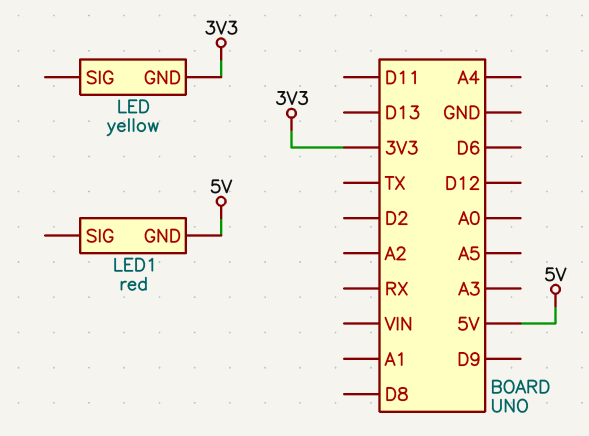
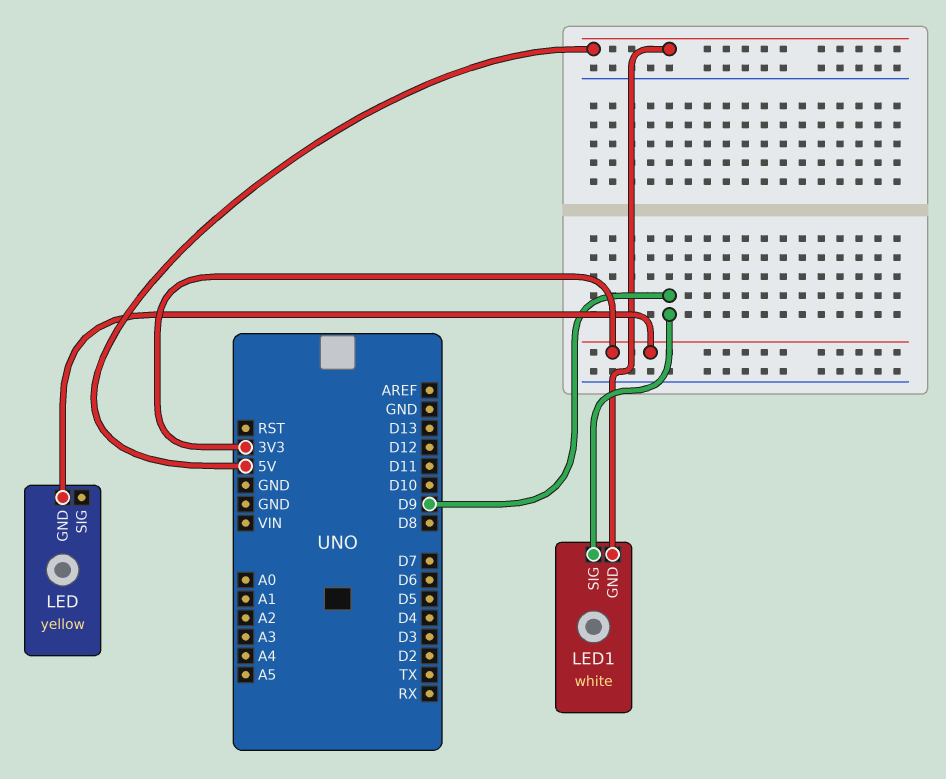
LED1: red -> white
LED1 pin SIG: none -> D9

